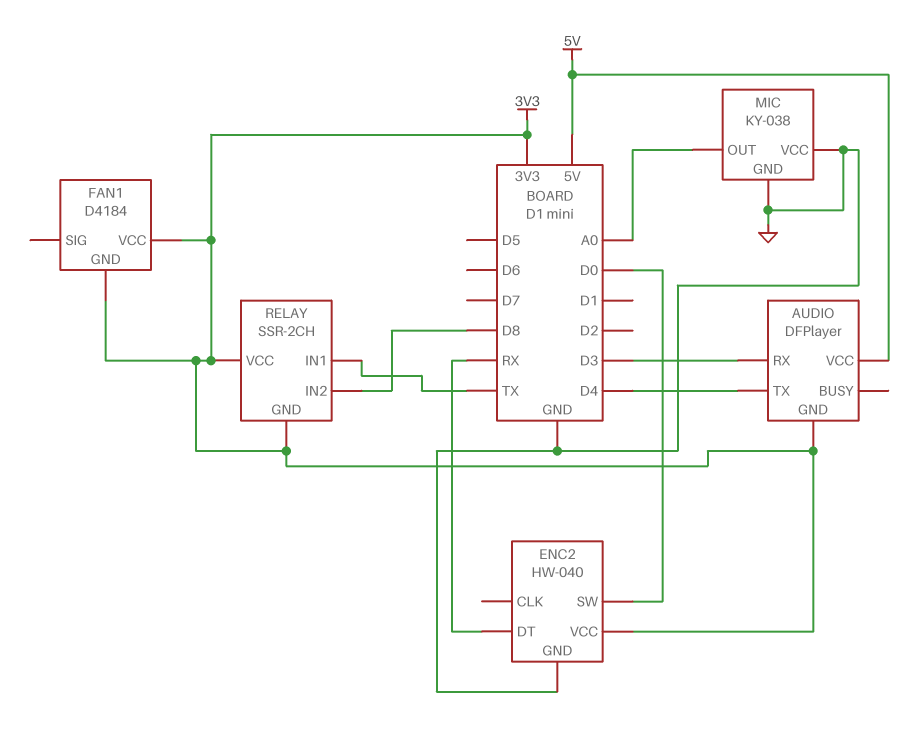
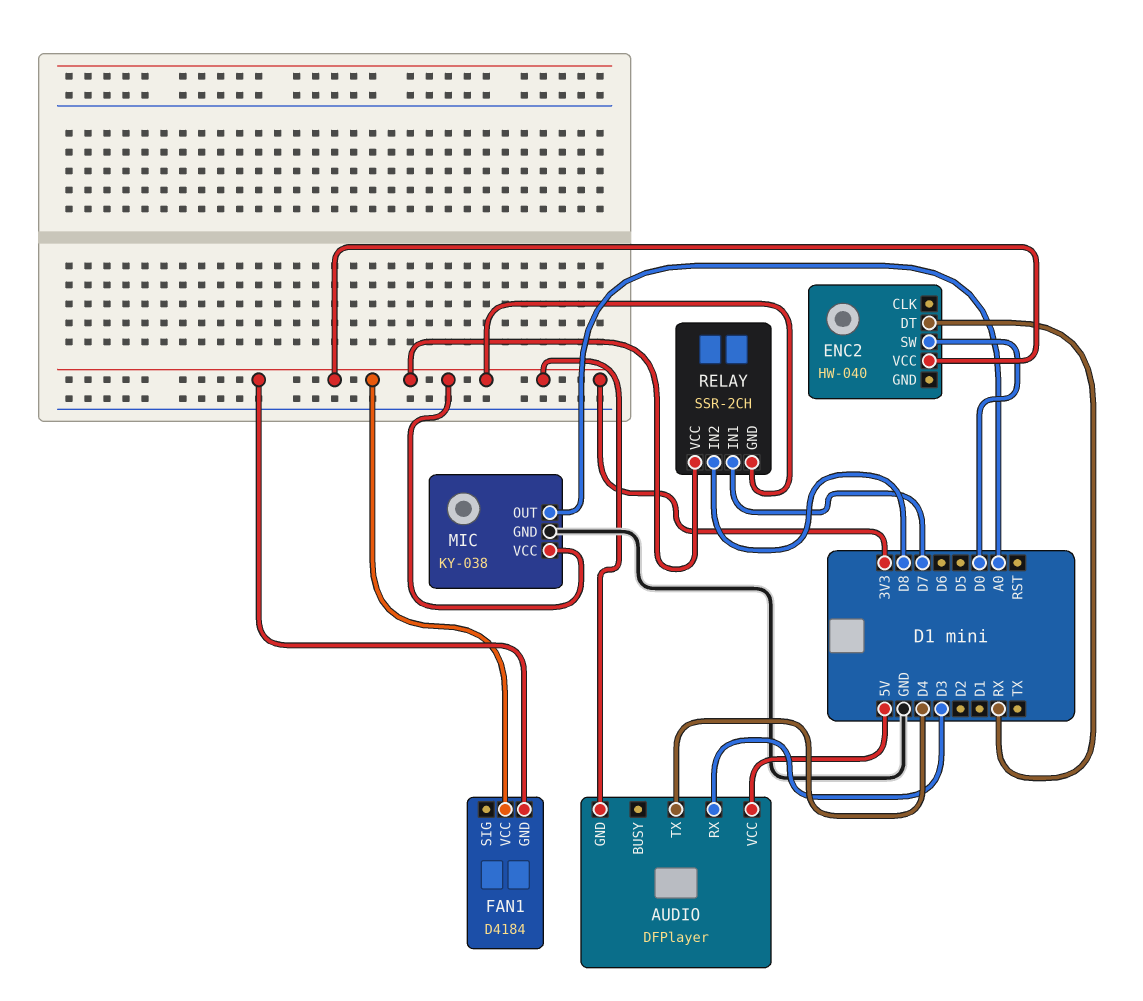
ENC2 pin GND: GND -> none
MIC pin VCC: GND -> 3V3
RELAY pin IN1: TX -> D7

